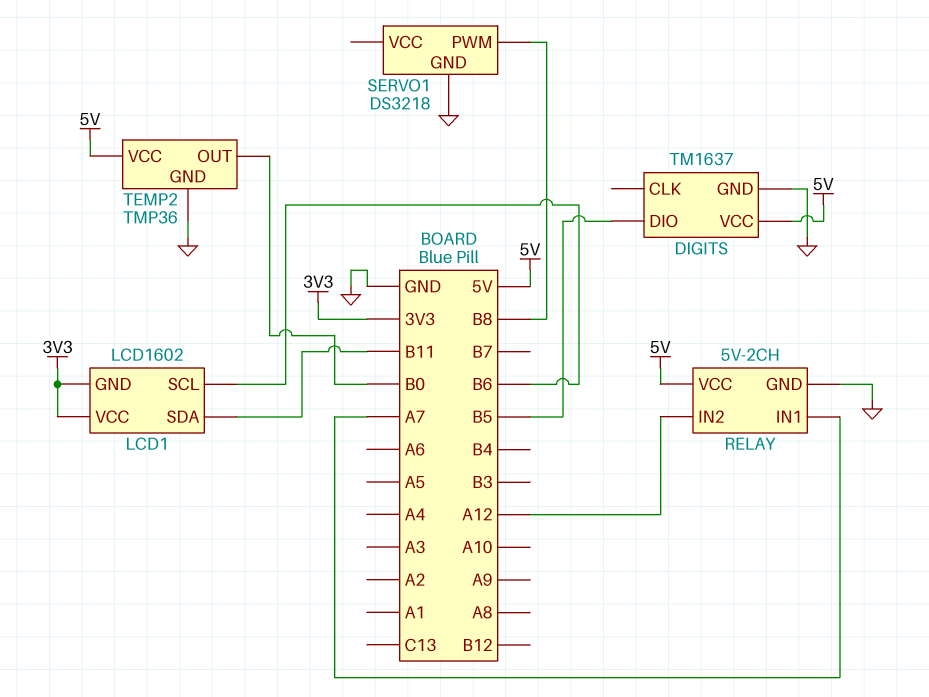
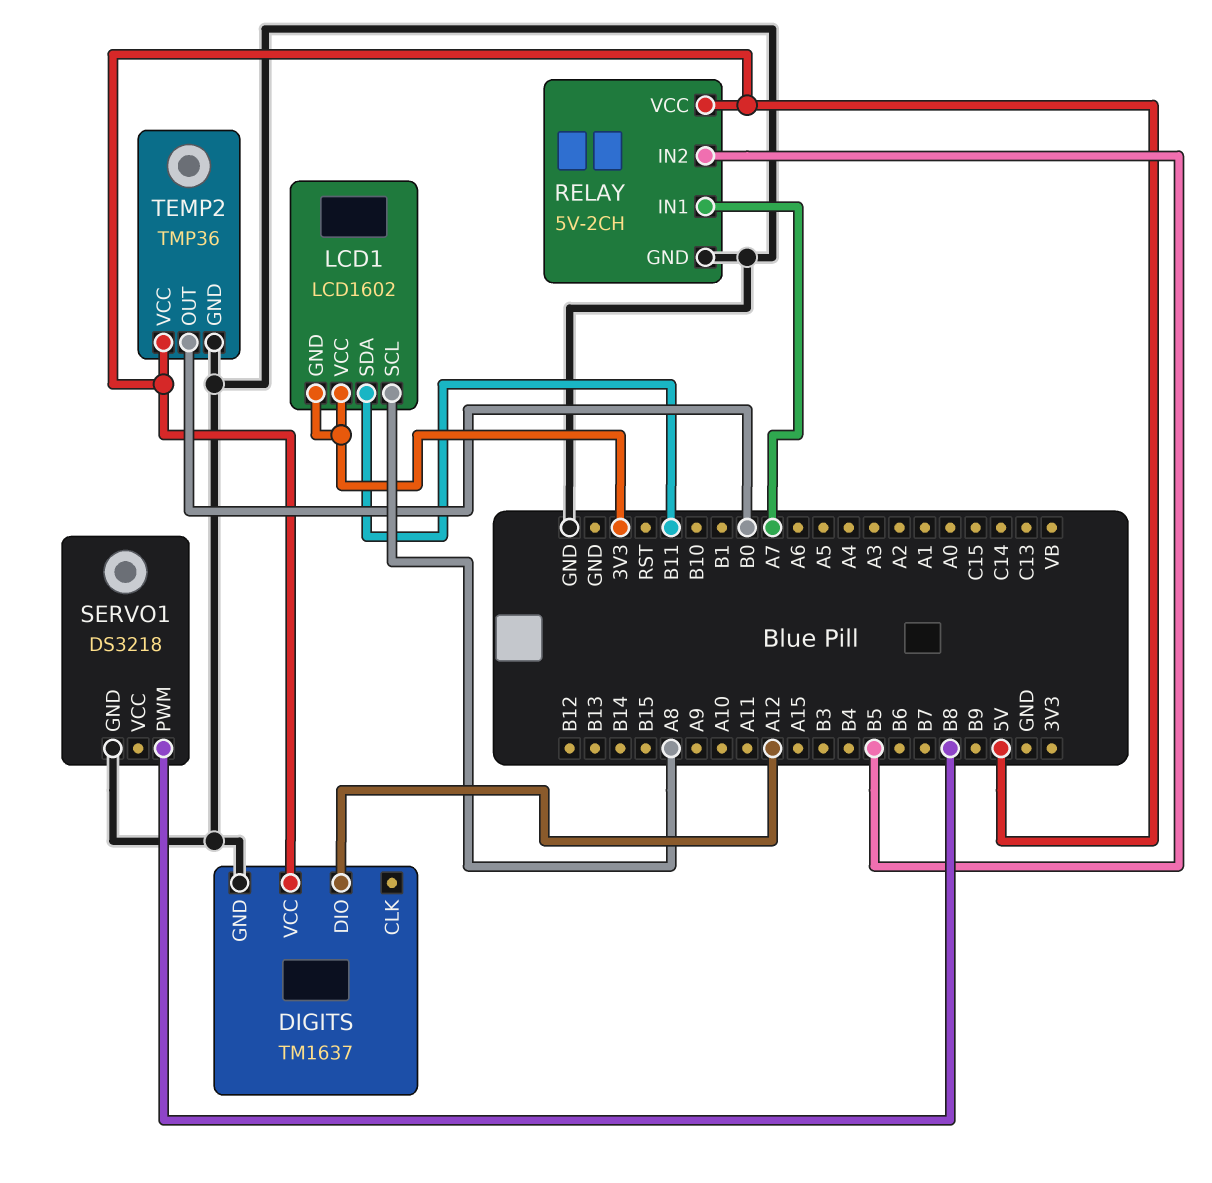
DIGITS pin DIO: B5 -> A12
LCD1 pin SCL: B6 -> A8
RELAY pin IN2: A12 -> B5

